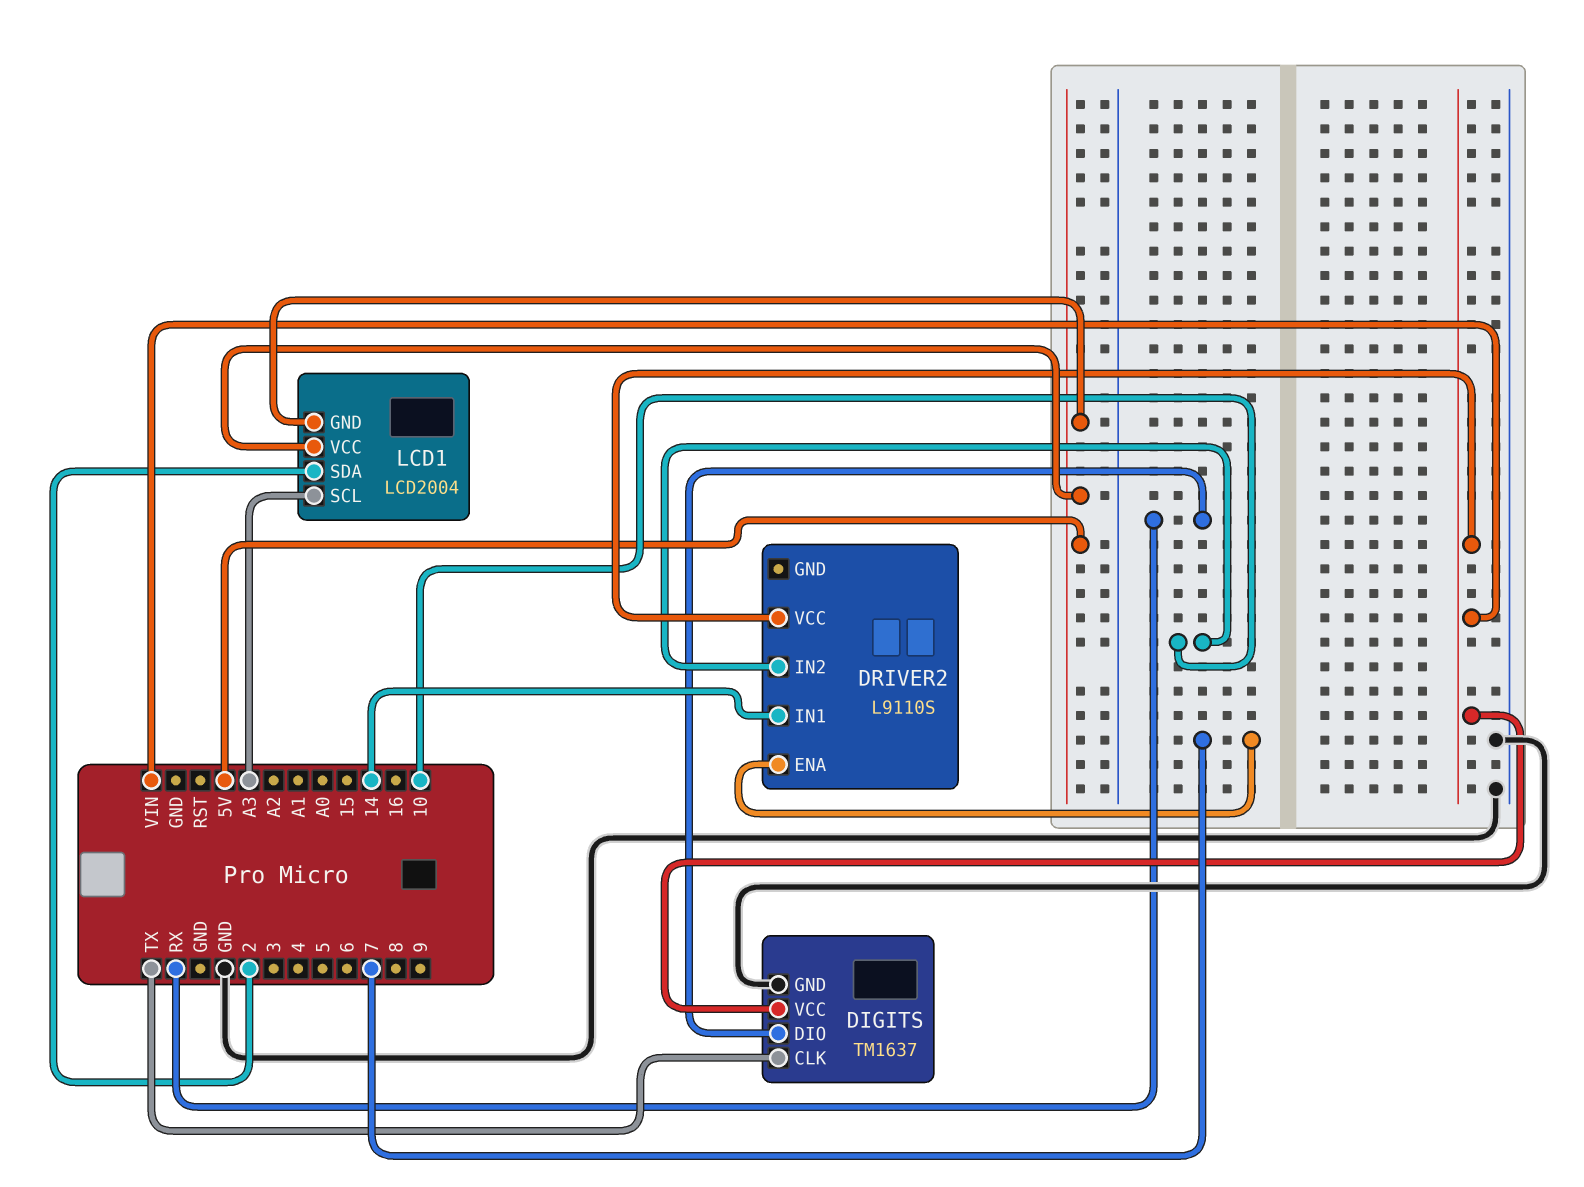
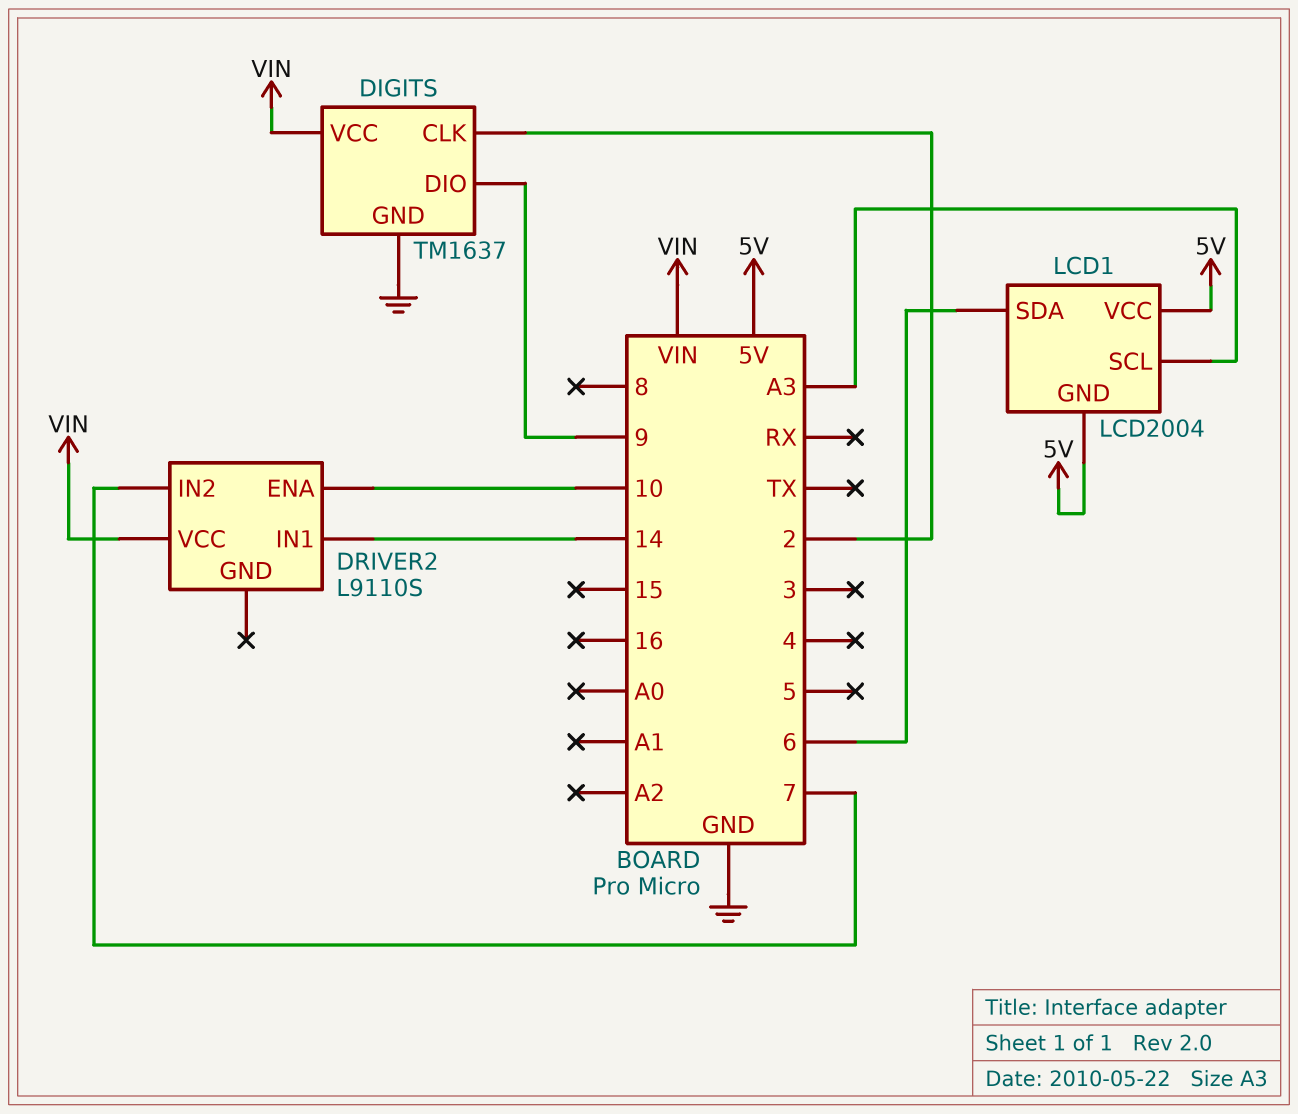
DIGITS pin CLK: TX -> 2
DIGITS pin DIO: RX -> 9
DRIVER2 pin ENA: 7 -> 10
DRIVER2 pin IN2: 10 -> 7
LCD1 pin SDA: 2 -> 6

